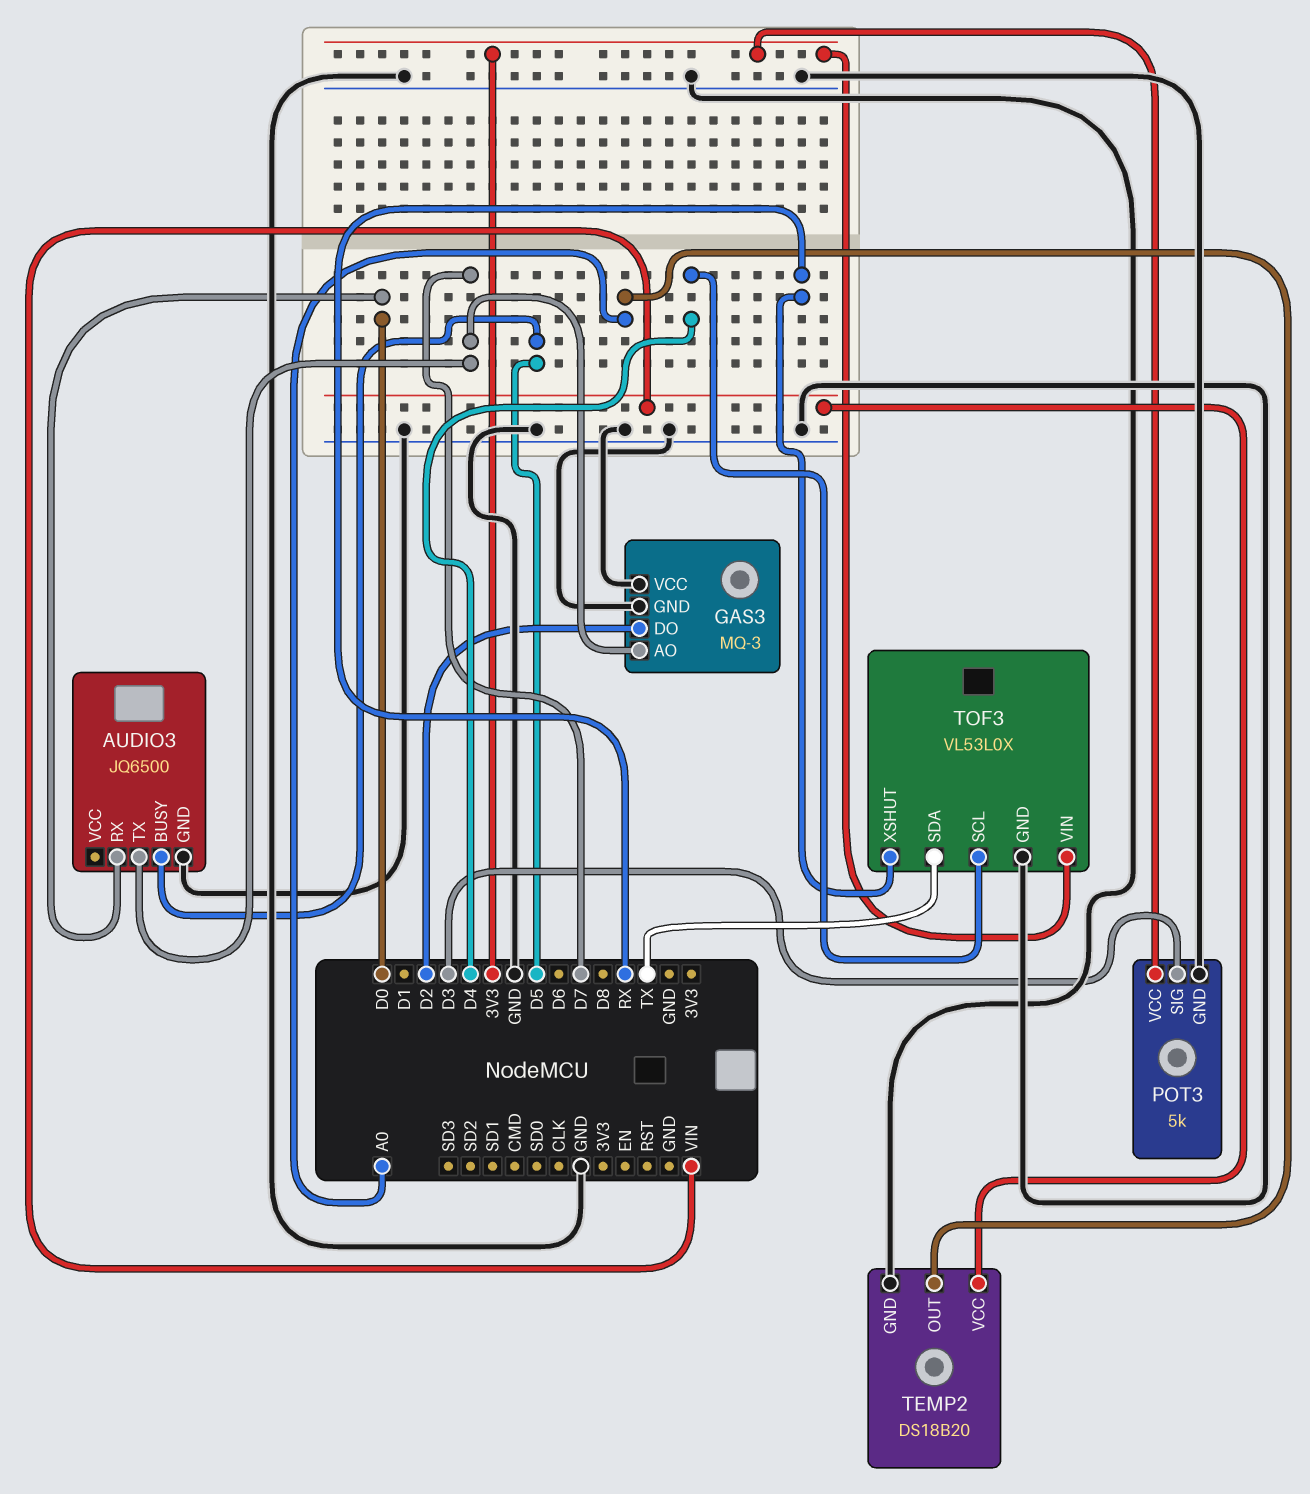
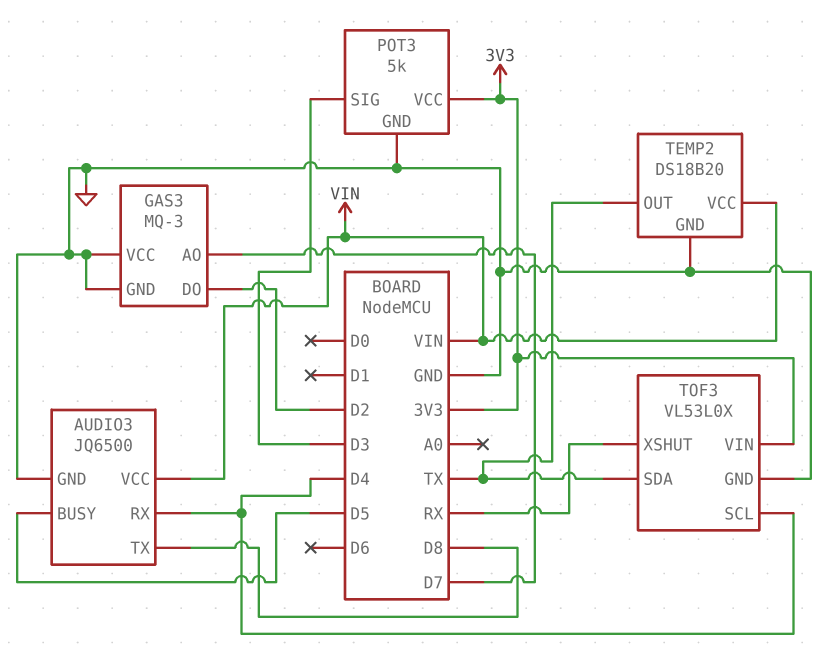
AUDIO3 pin RX: D0 -> D4
AUDIO3 pin TX: D7 -> D8
AUDIO3 pin VCC: none -> VIN
TEMP2 pin OUT: A0 -> TX

